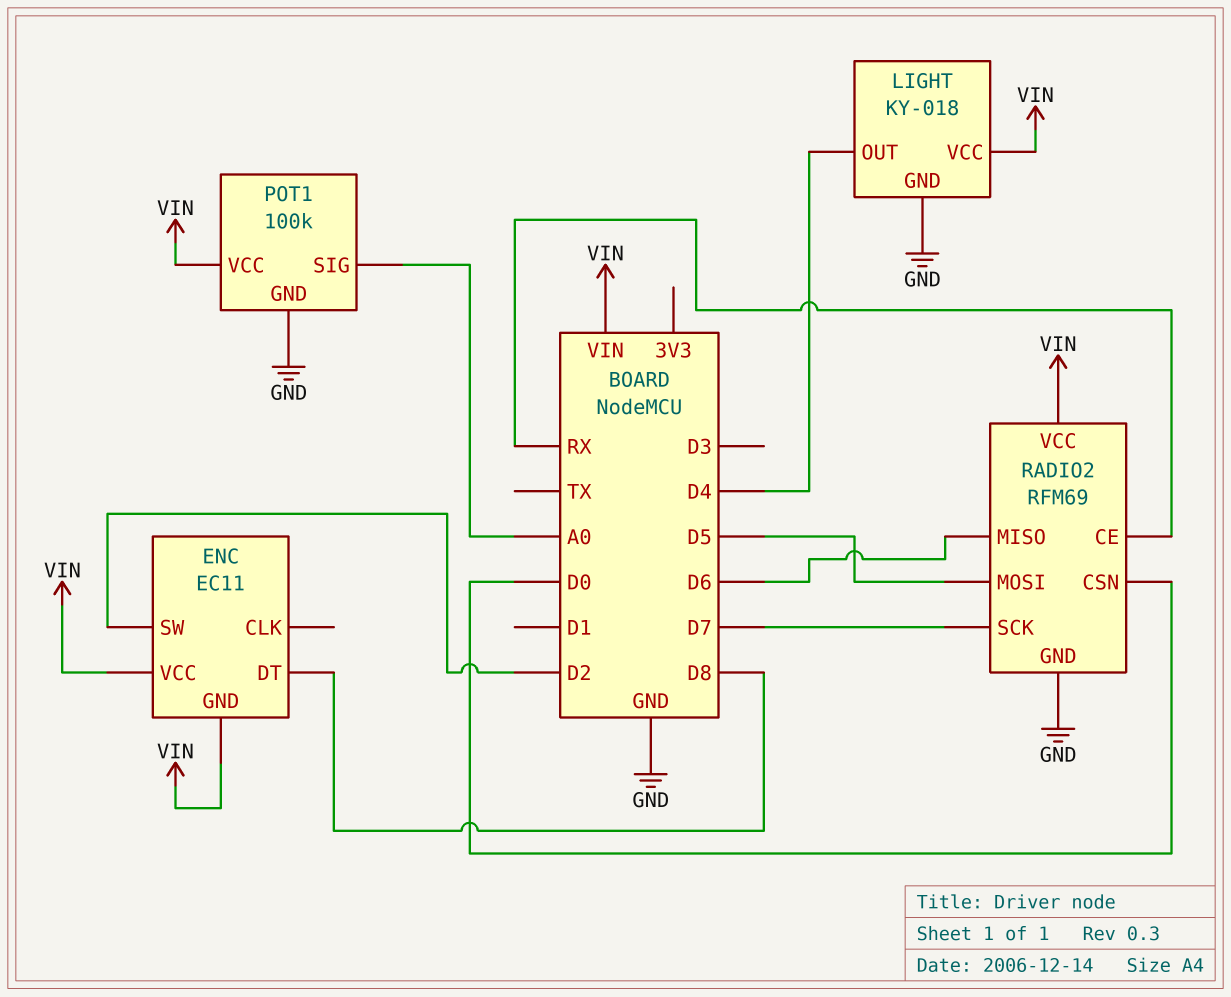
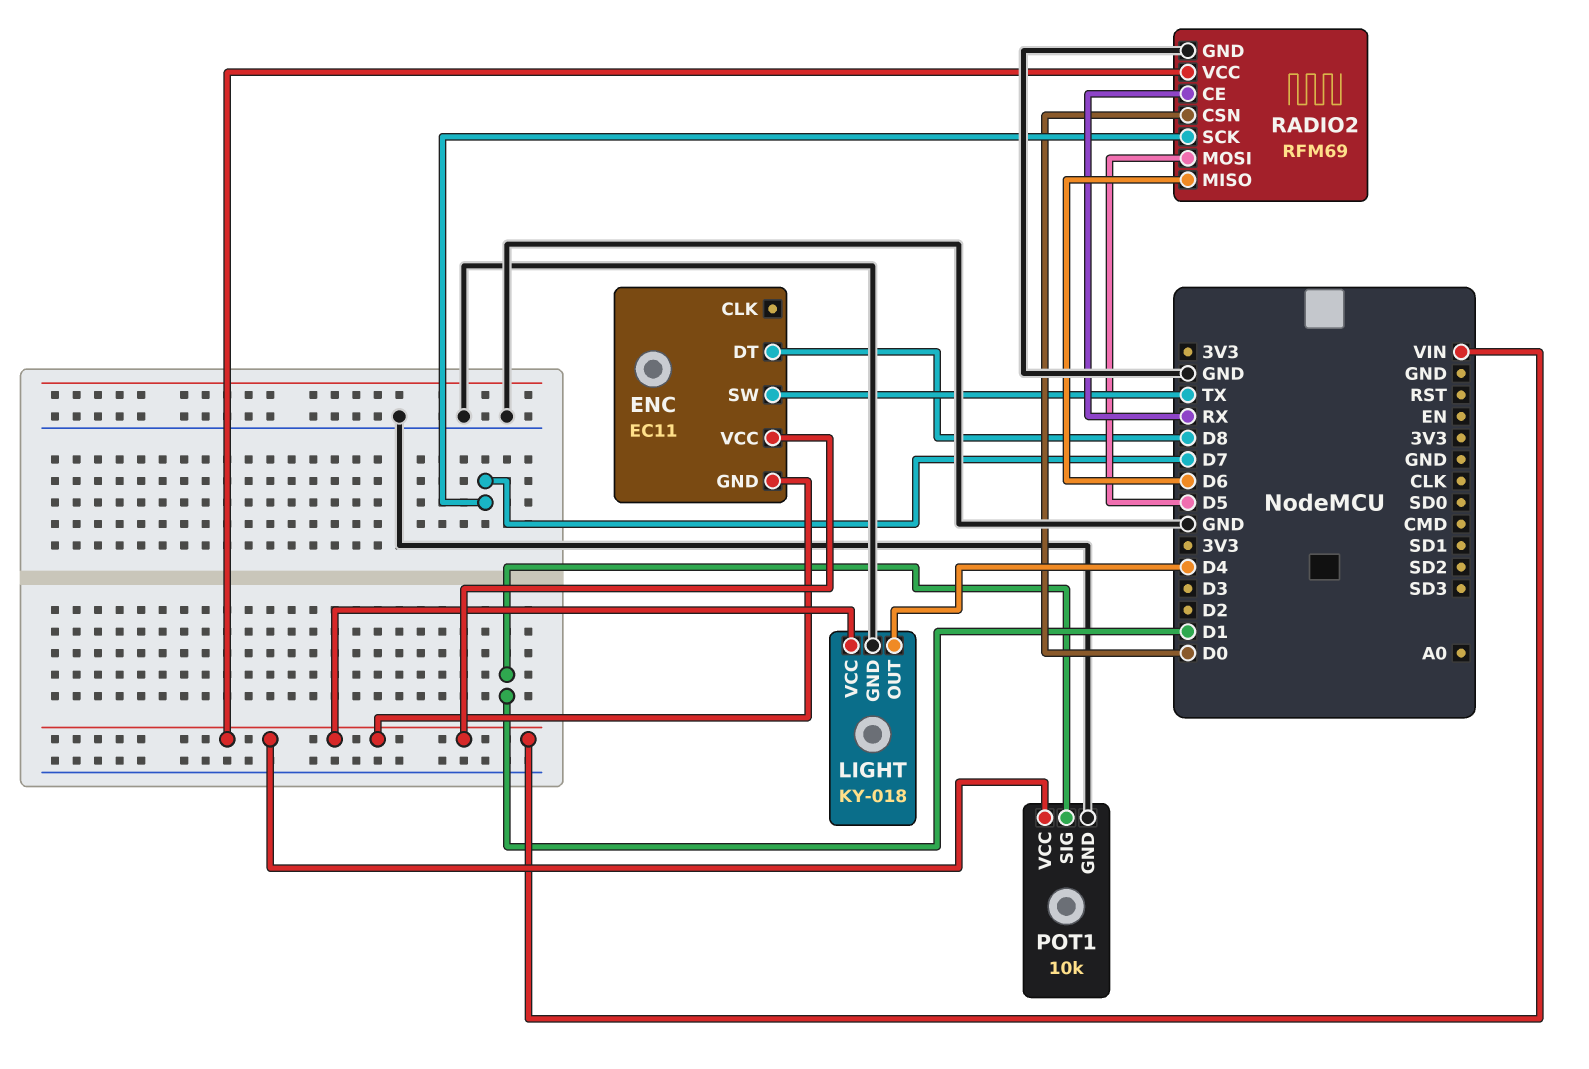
ENC pin SW: D2 -> TX
POT1: 100k -> 10k
POT1 pin SIG: A0 -> D1

